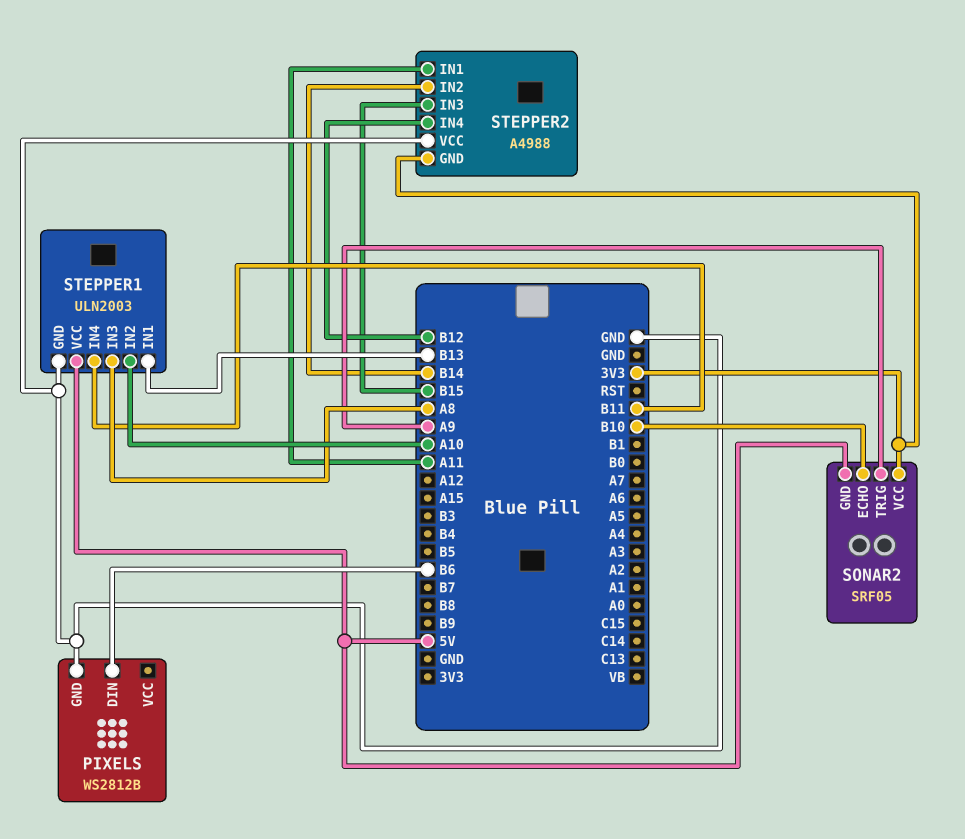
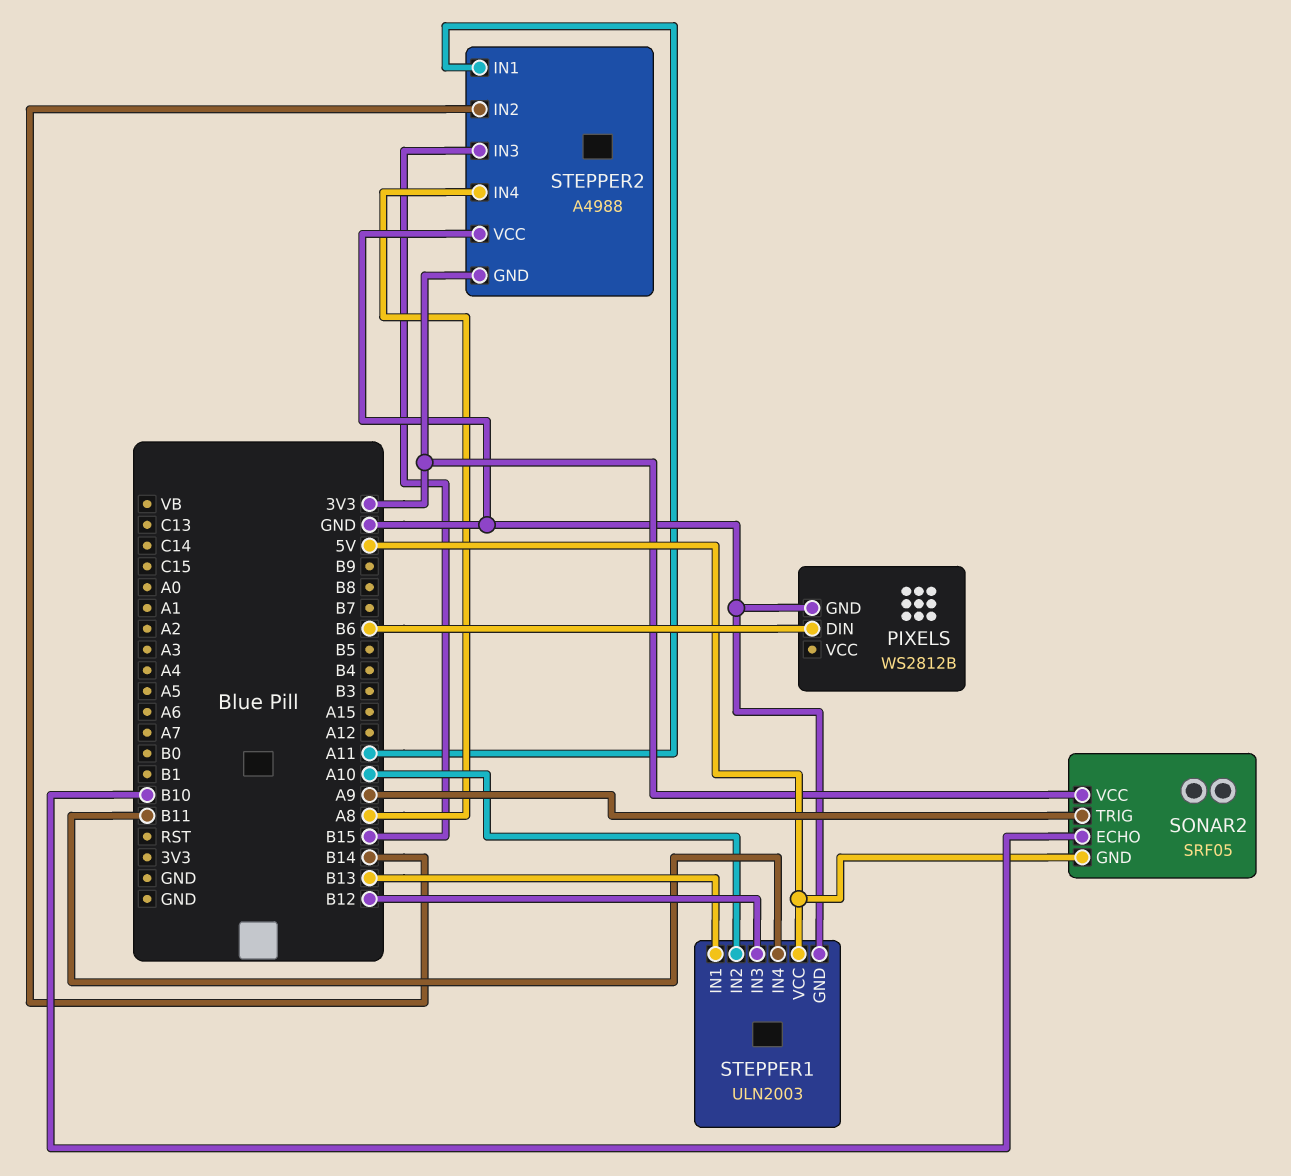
STEPPER1 pin IN3: A8 -> B12
STEPPER2 pin IN4: B12 -> A8

